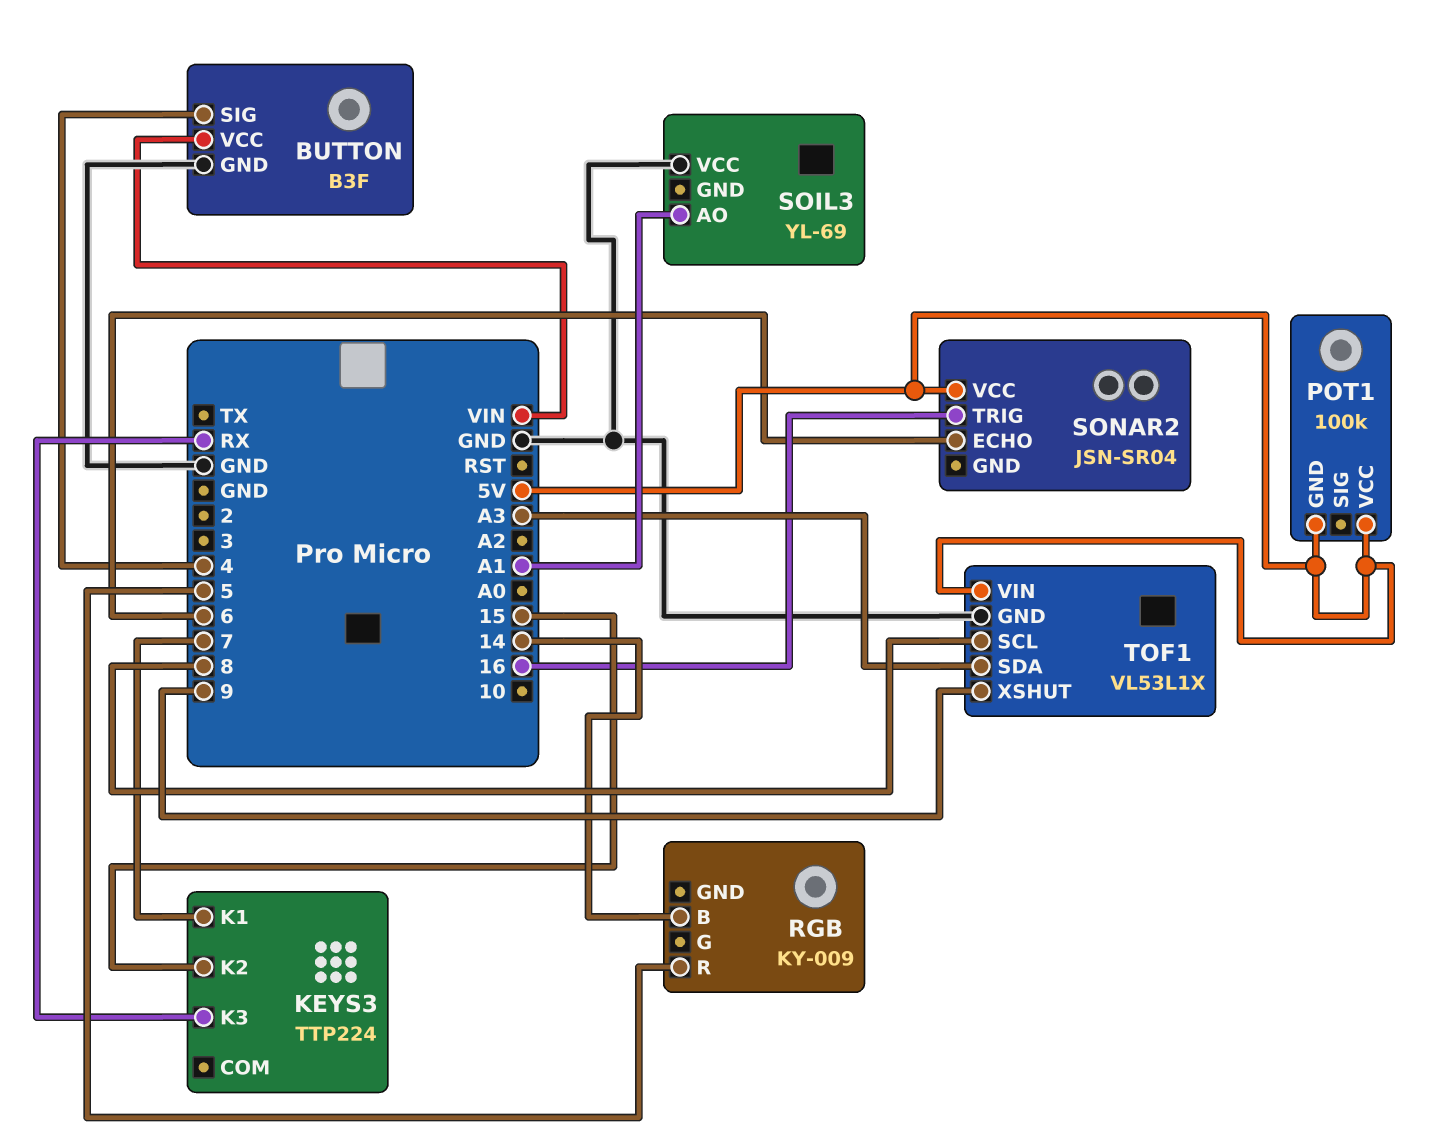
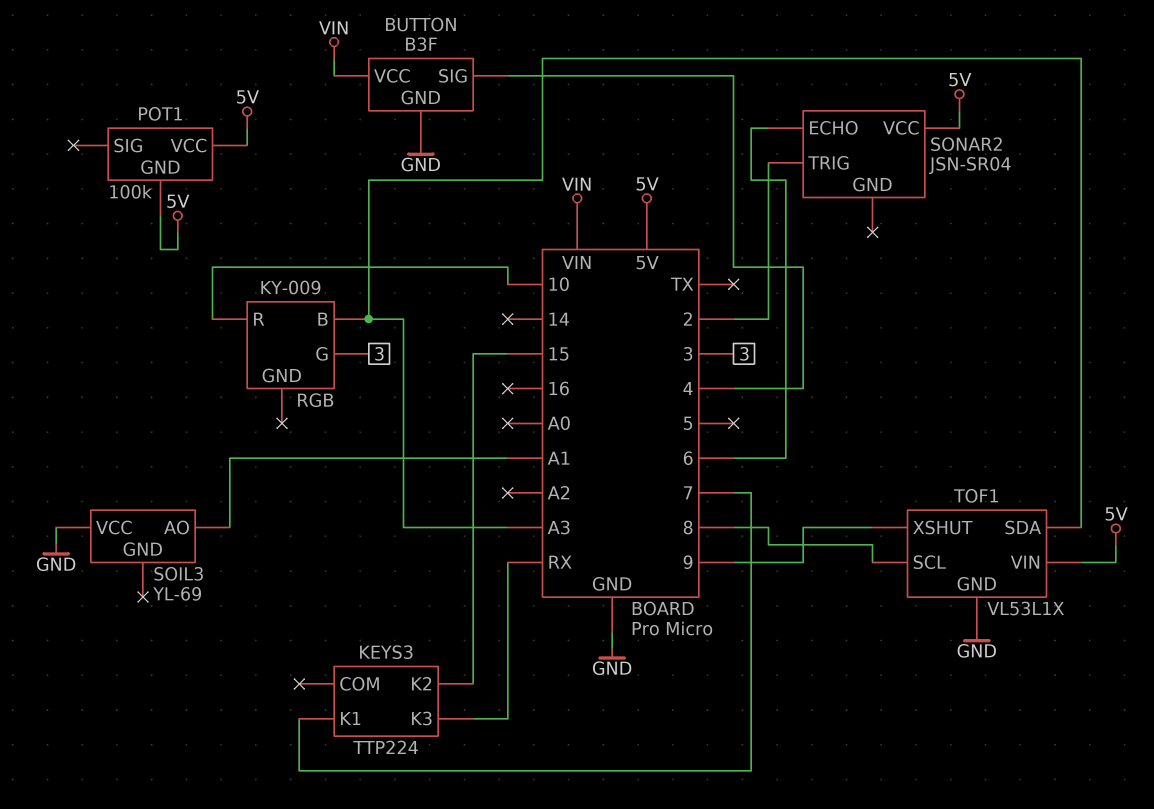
RGB pin B: 14 -> A3
RGB pin G: none -> 3
RGB pin R: 5 -> 10
SONAR2 pin TRIG: 16 -> 2

